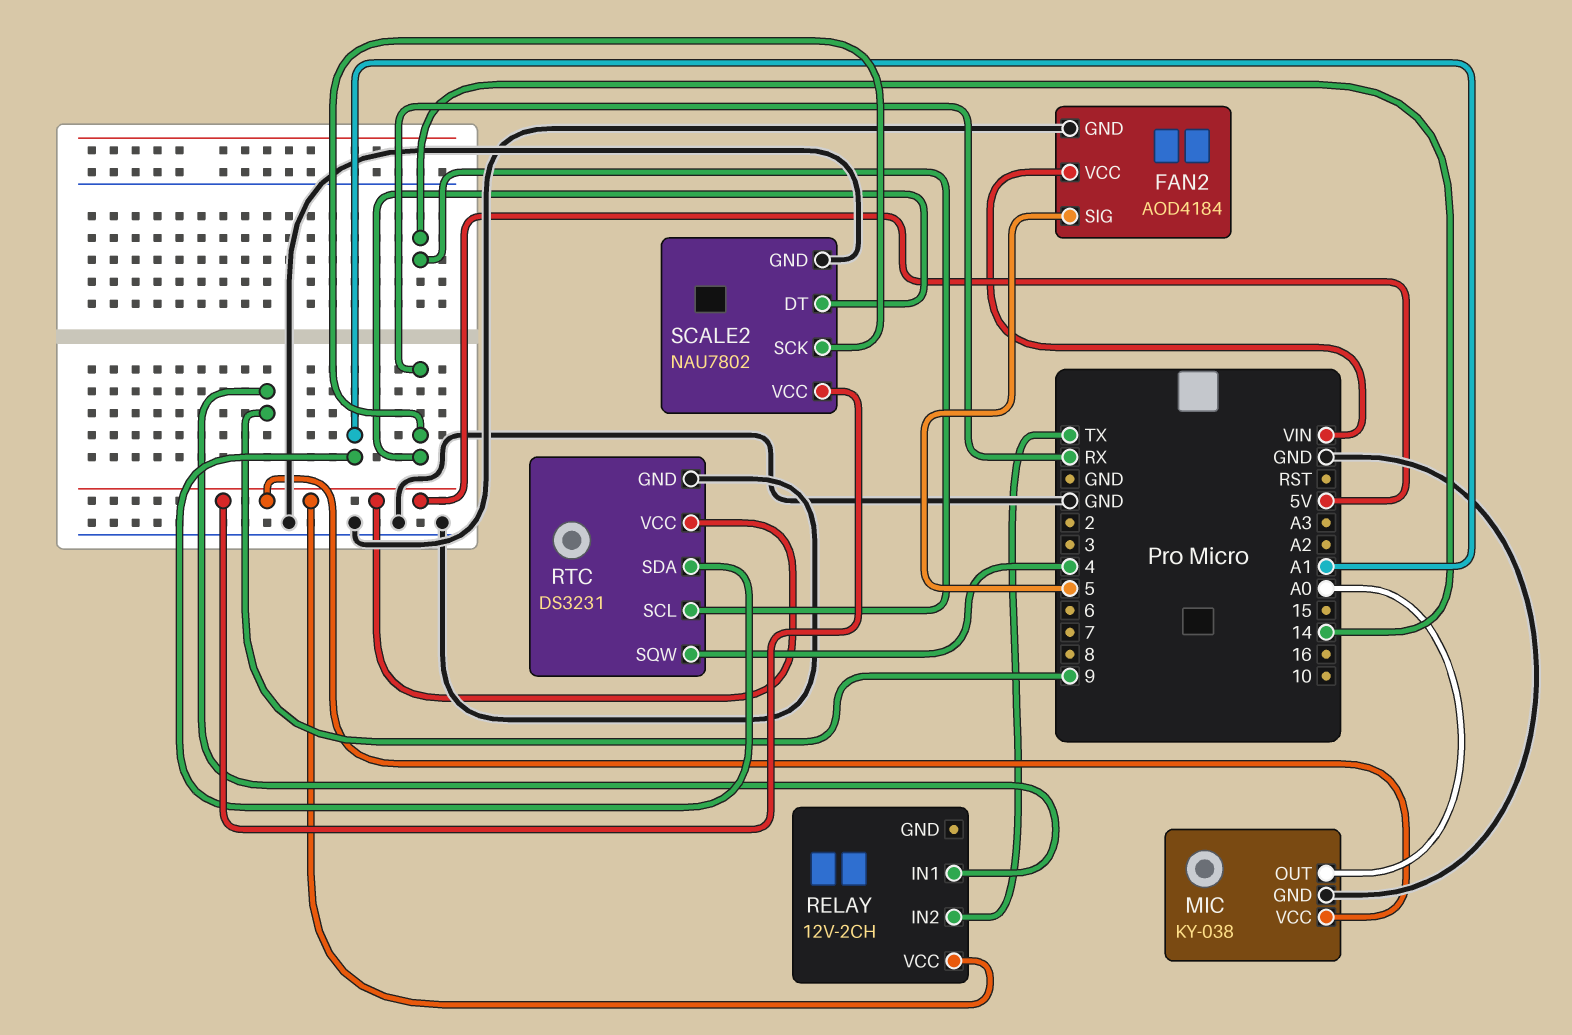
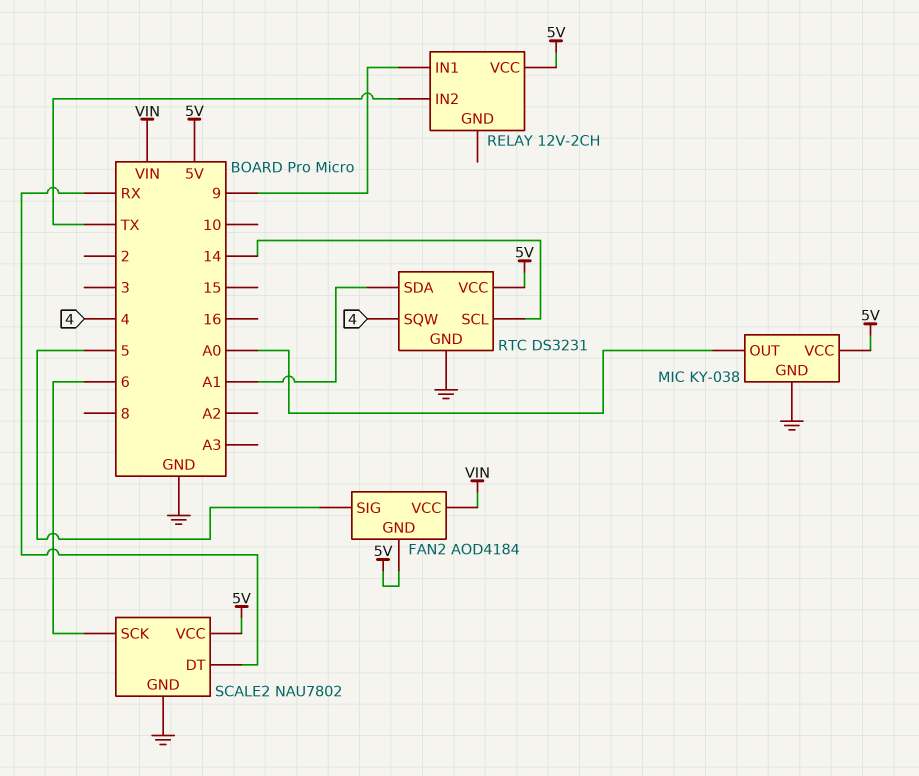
FAN2 pin GND: GND -> 5V
SCALE2 pin SCK: RX -> 6

